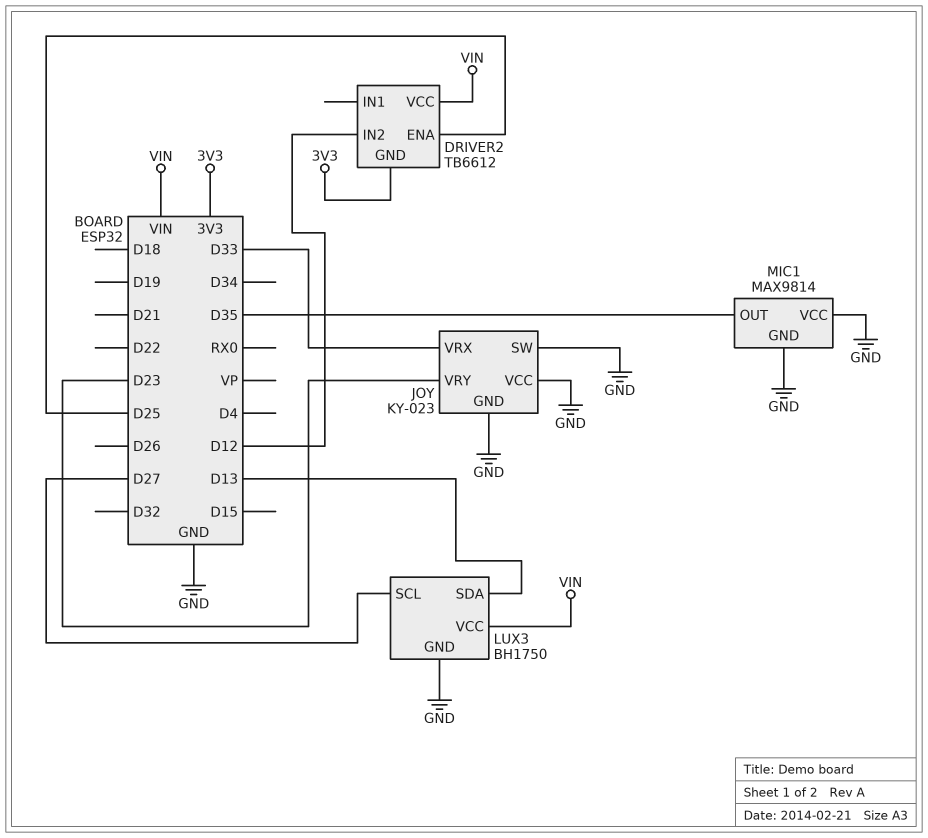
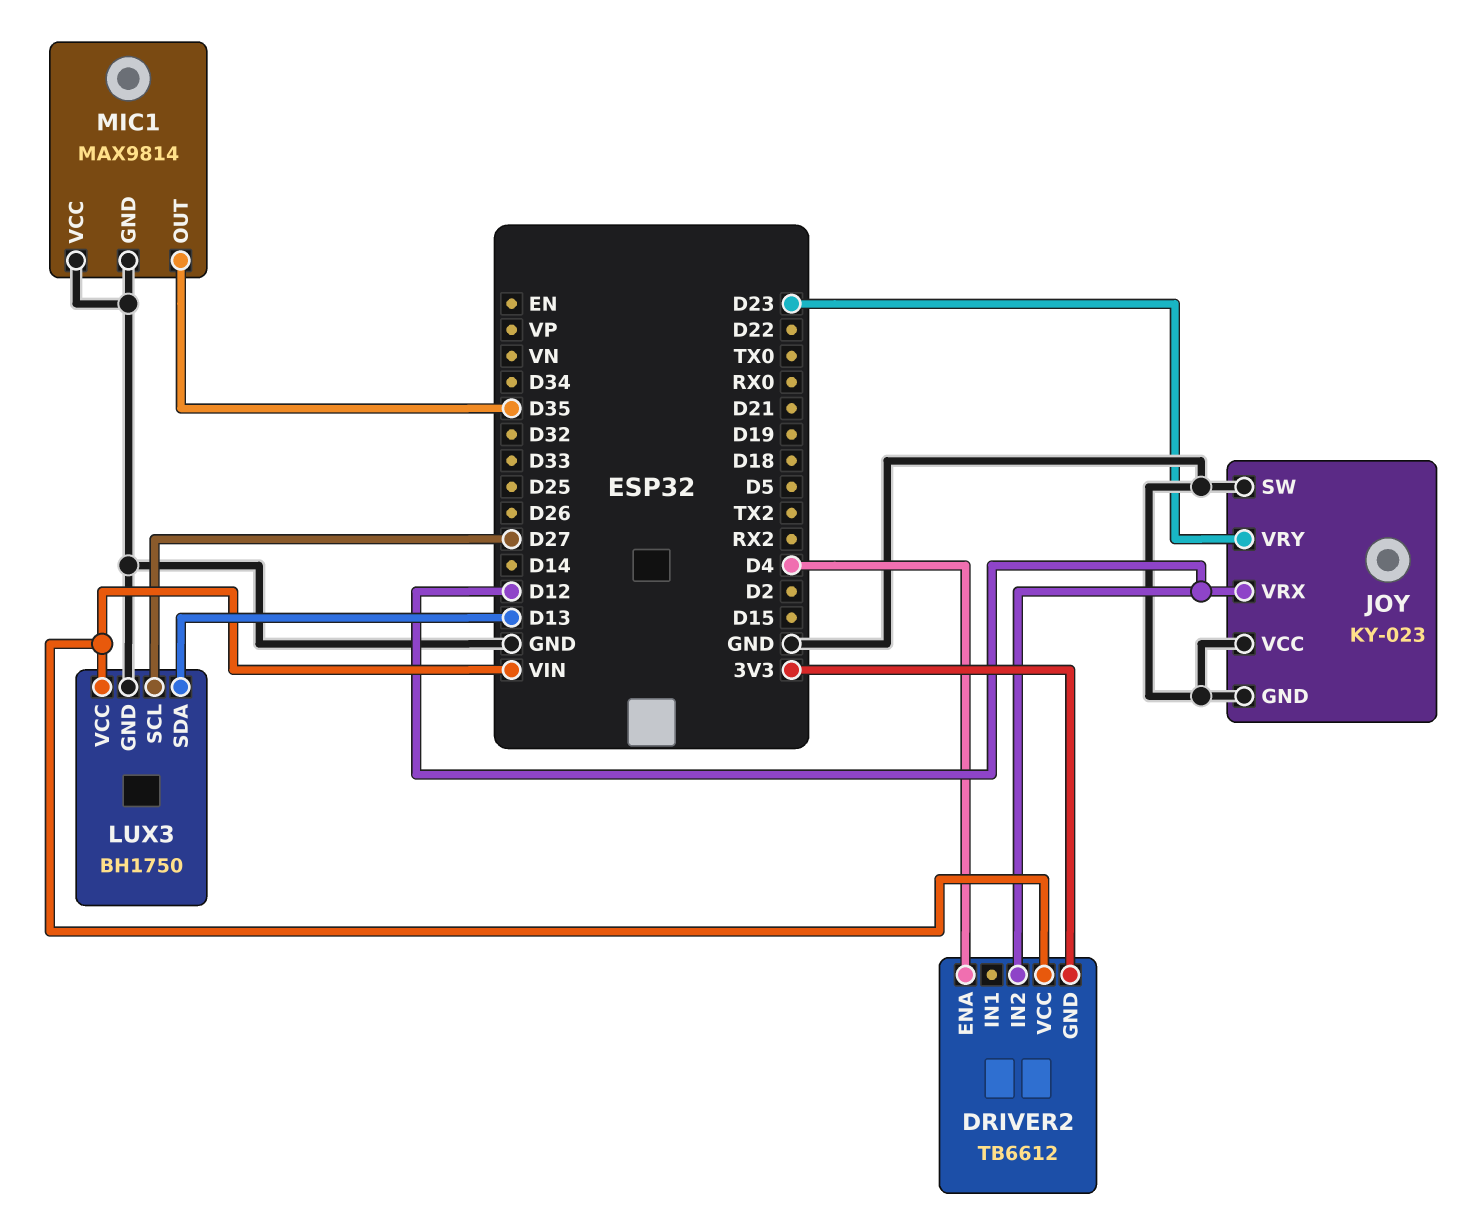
DRIVER2 pin ENA: D25 -> D4
JOY pin VRX: D33 -> D12

